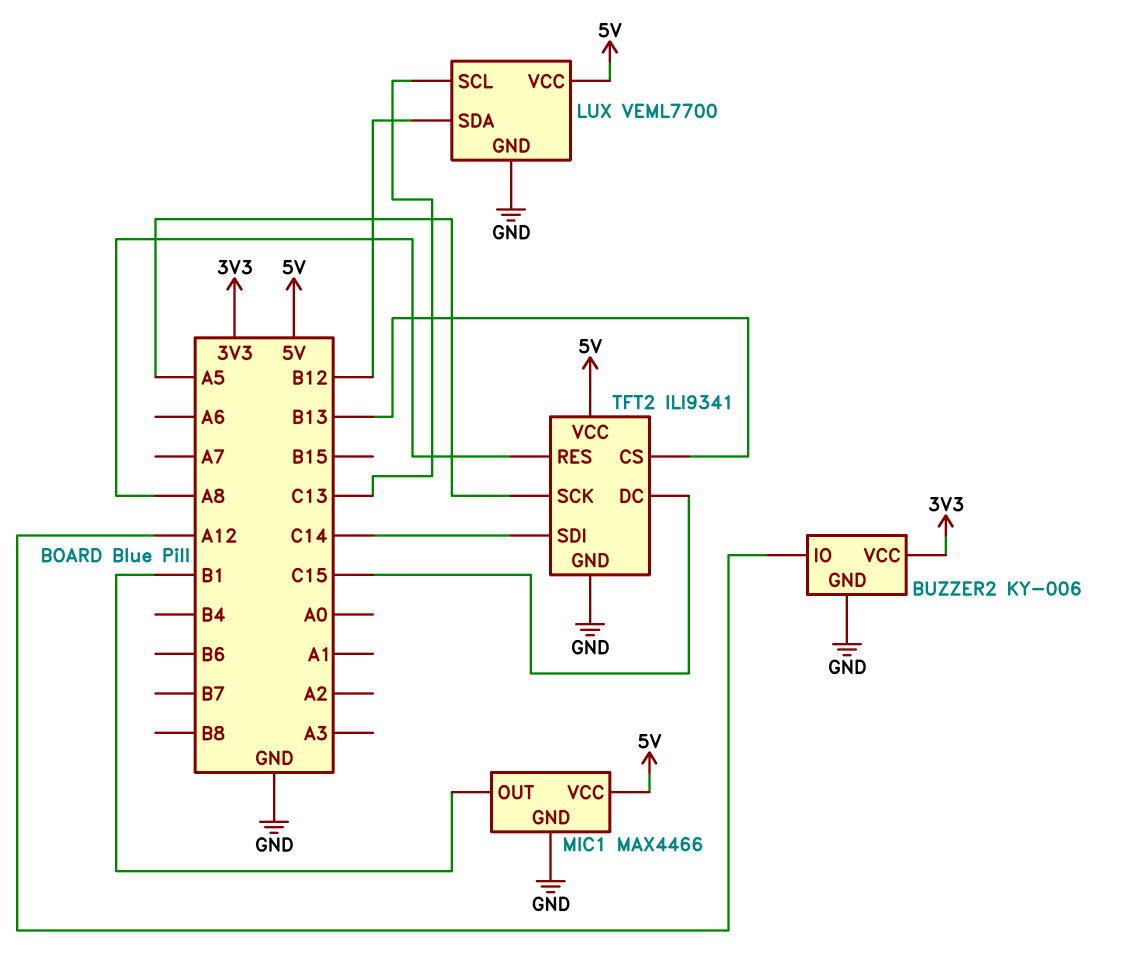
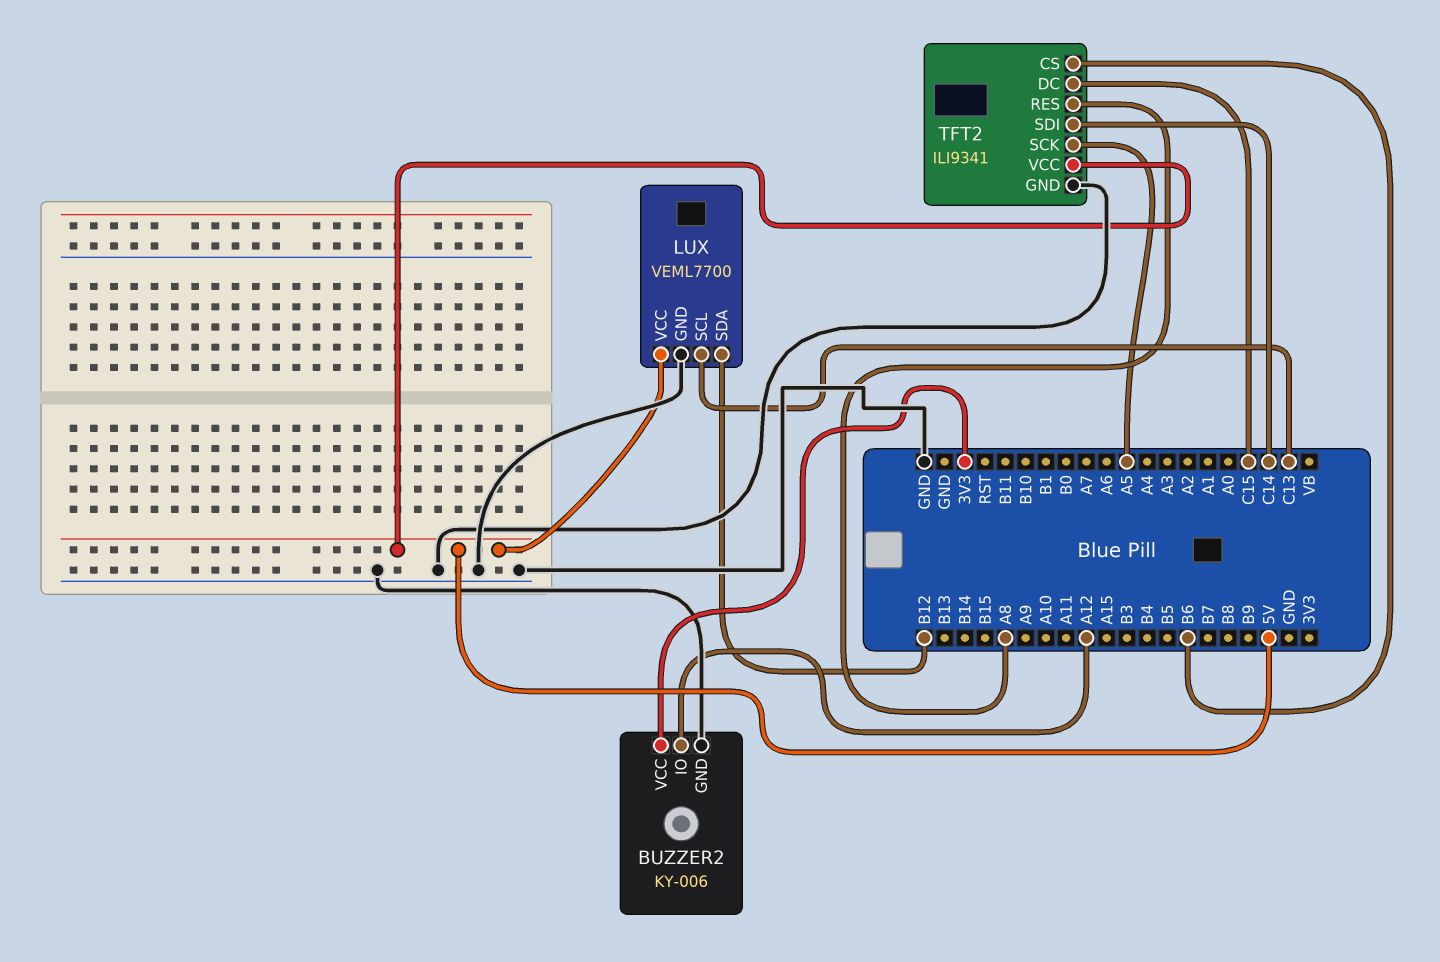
MIC1: MAX4466 -> none
MIC1 pin GND: GND -> none
MIC1 pin OUT: B1 -> none
MIC1 pin VCC: 5V -> none
TFT2 pin CS: B13 -> B6

